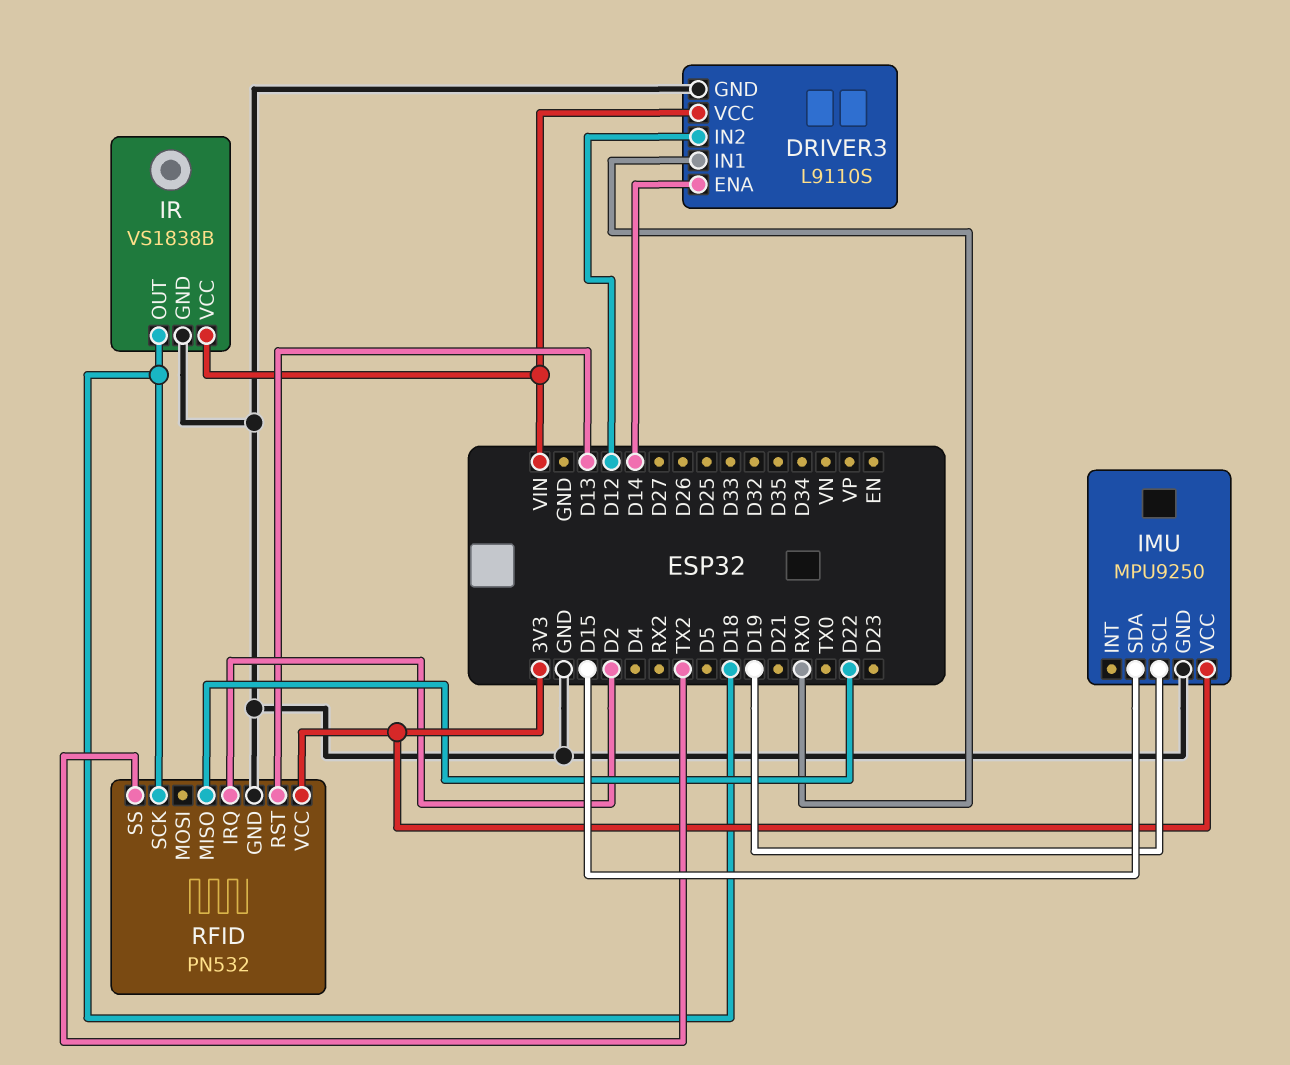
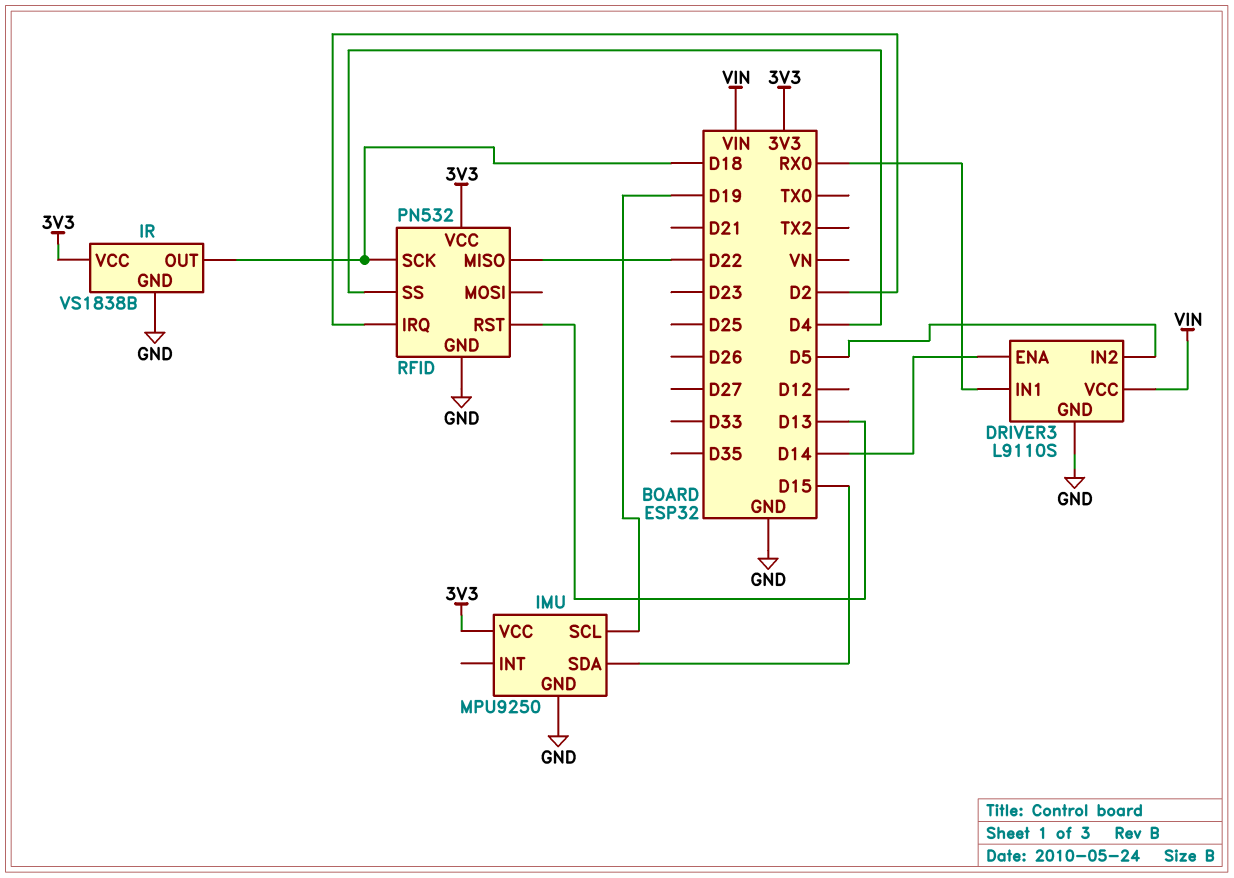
DRIVER3 pin IN2: D12 -> D5
IR pin VCC: VIN -> 3V3
RFID pin SS: TX2 -> D4

